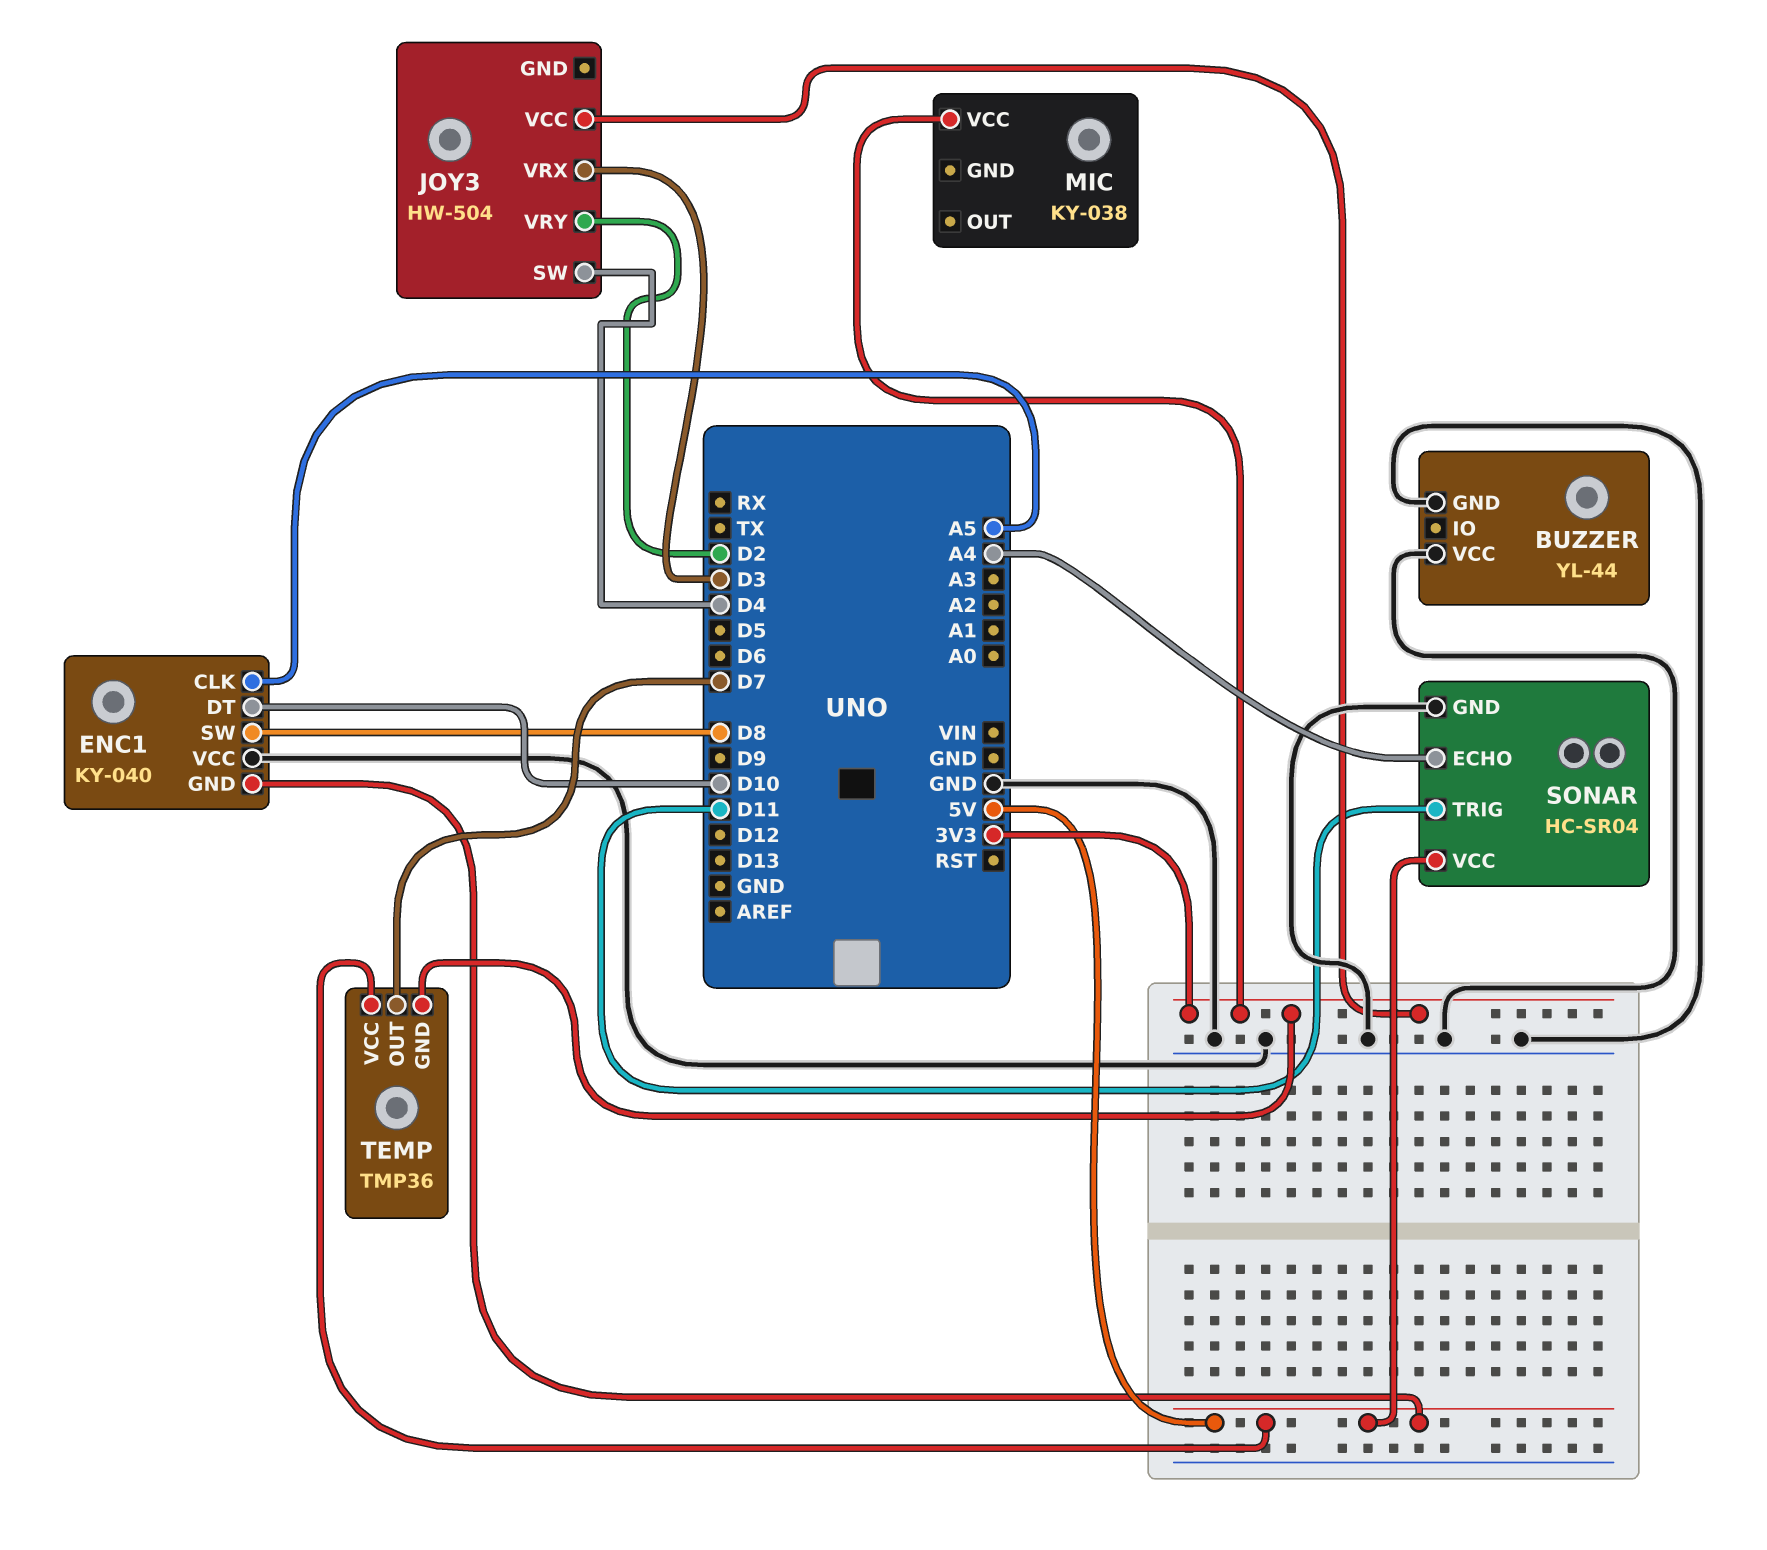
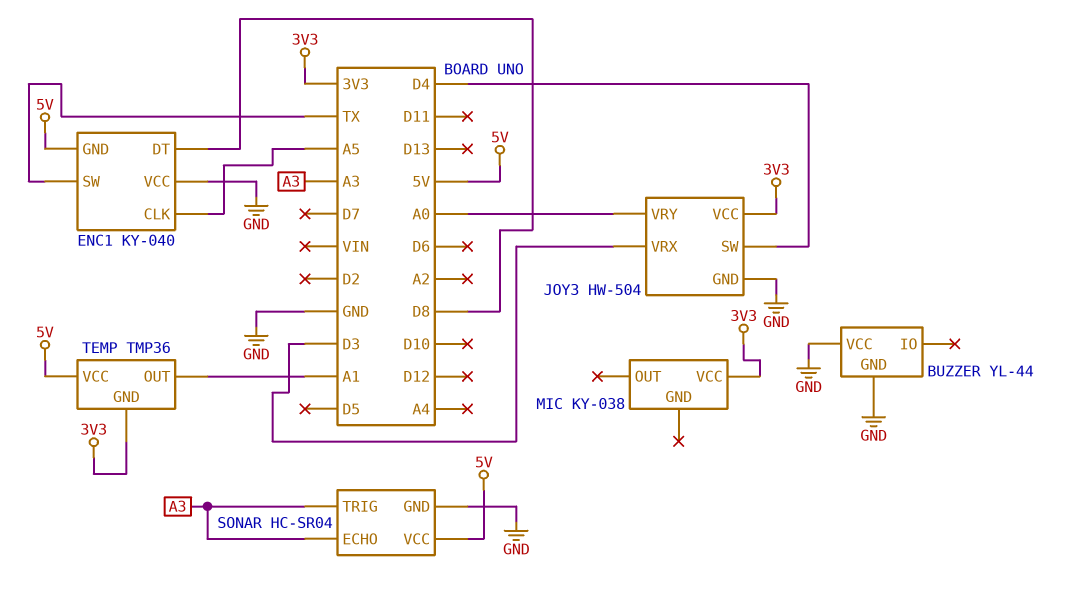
ENC1 pin DT: D10 -> D8
ENC1 pin SW: D8 -> TX
JOY3 pin GND: none -> GND
JOY3 pin VRY: D2 -> A0
SONAR pin ECHO: A4 -> A3
SONAR pin TRIG: D11 -> A3
TEMP pin OUT: D7 -> A1

